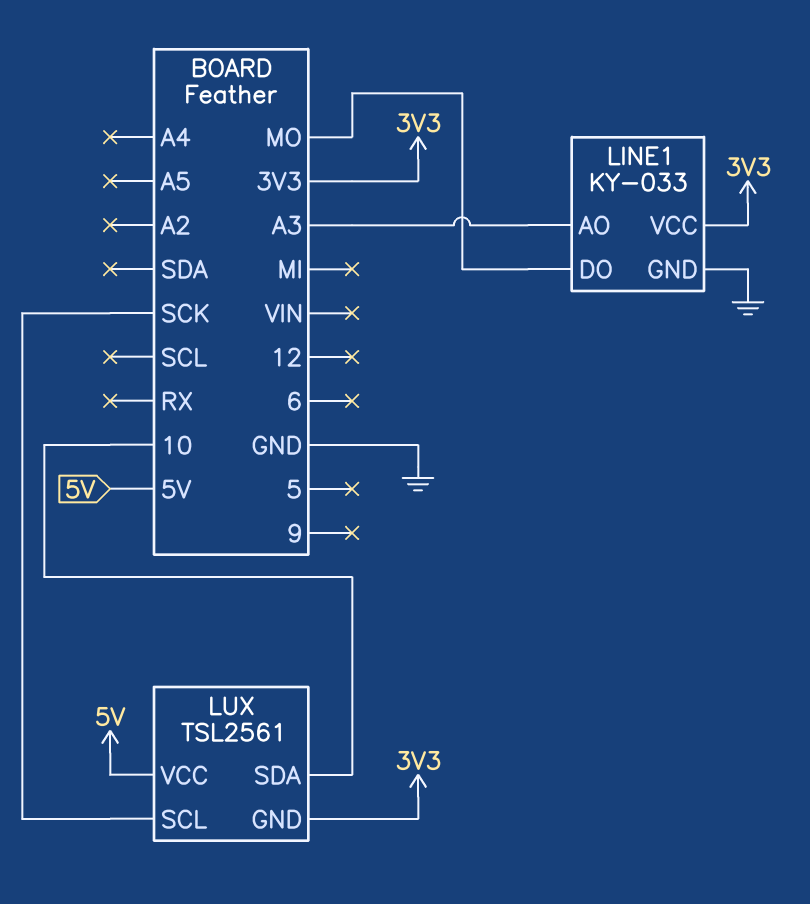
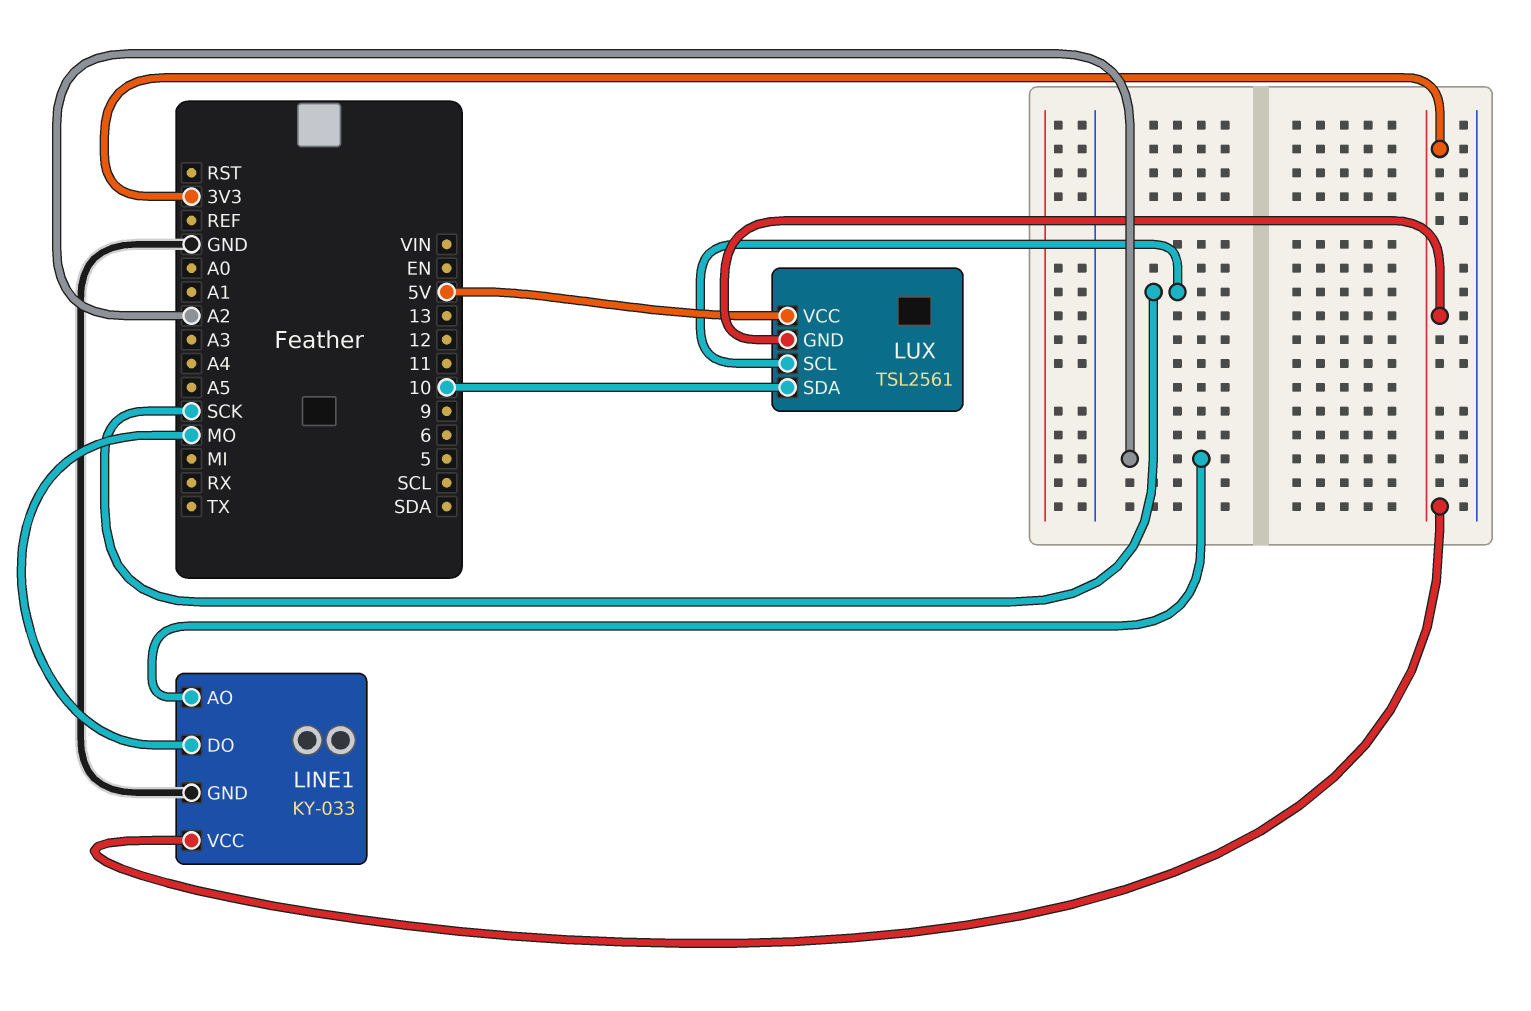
LINE1 pin AO: A3 -> A2

